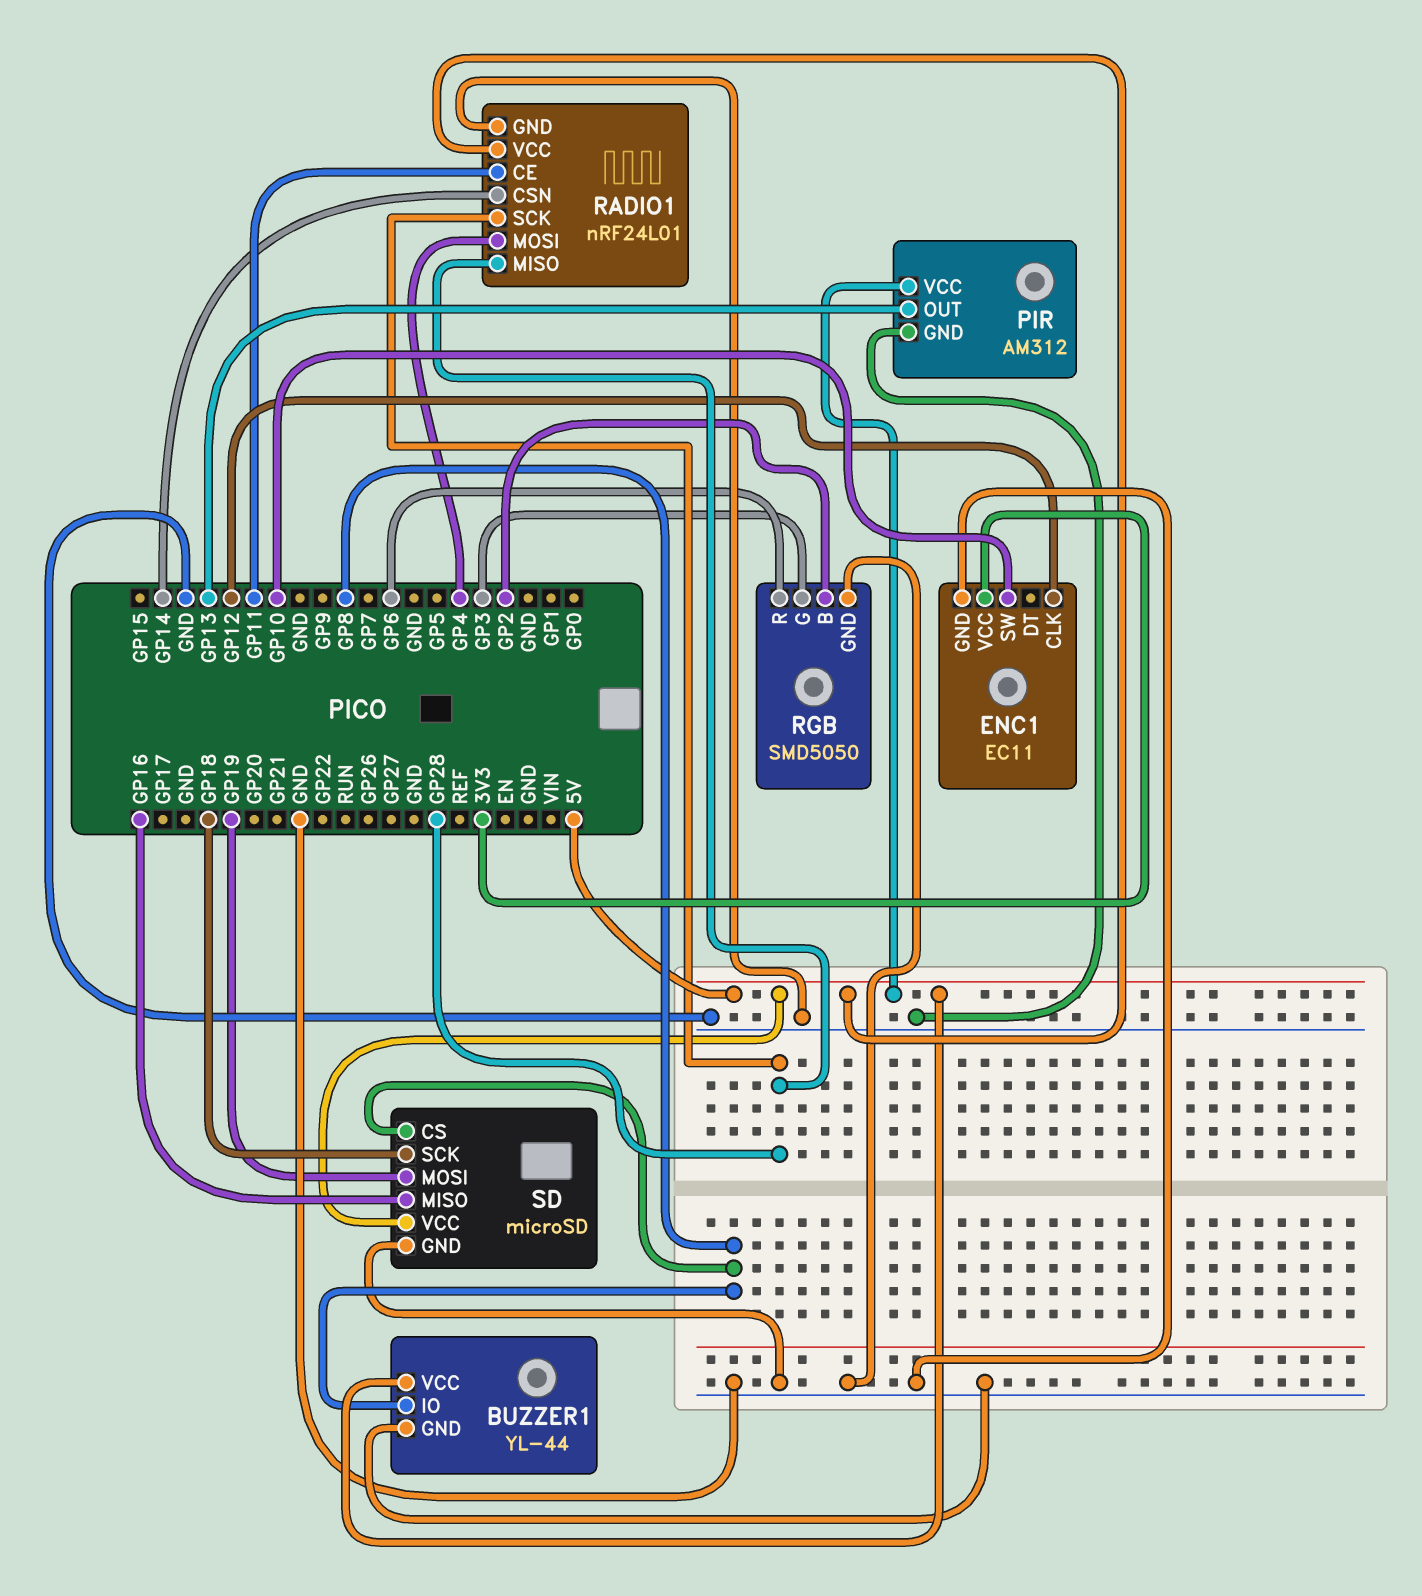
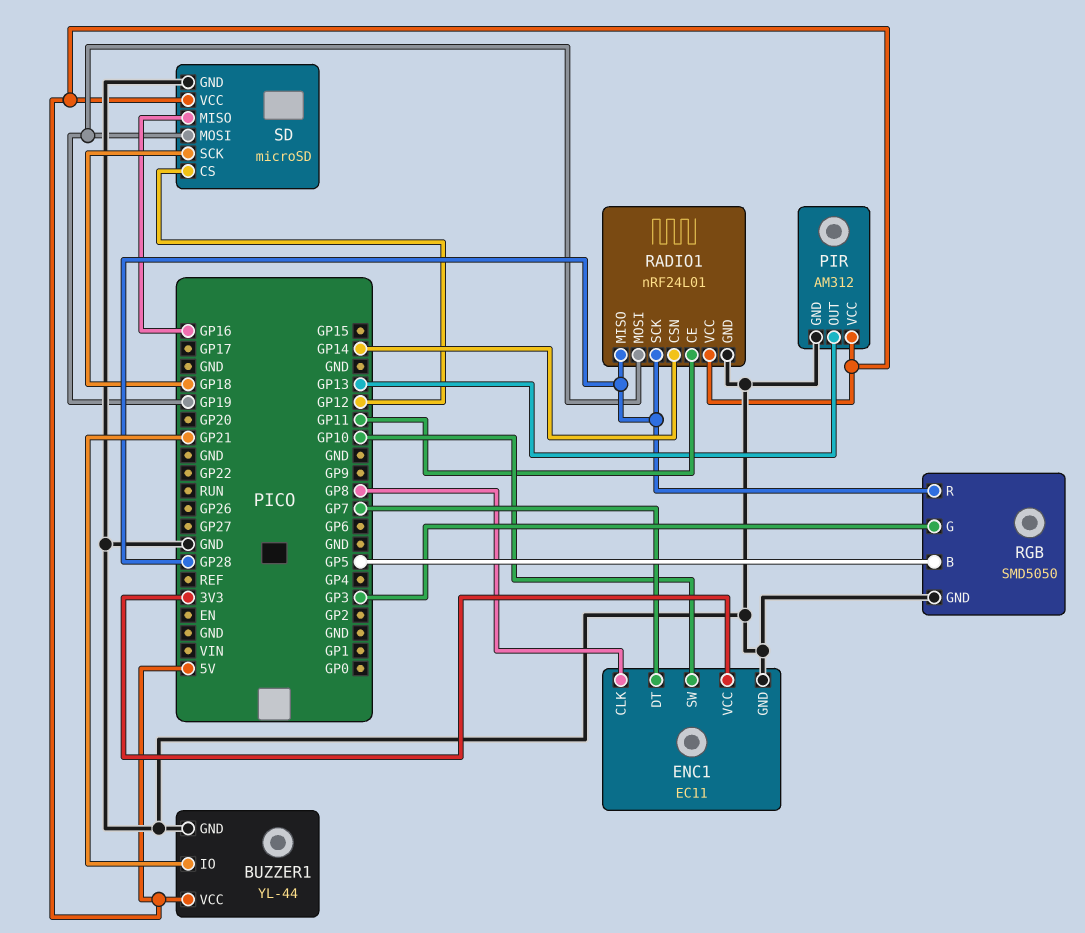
BUZZER1 pin IO: GP8 -> GP21
ENC1 pin CLK: GP12 -> GP8
ENC1 pin DT: none -> GP7
RADIO1 pin MOSI: GP4 -> GP19
RGB pin B: GP2 -> GP5
RGB pin R: GP6 -> GP28
SD pin CS: GP8 -> GP12

